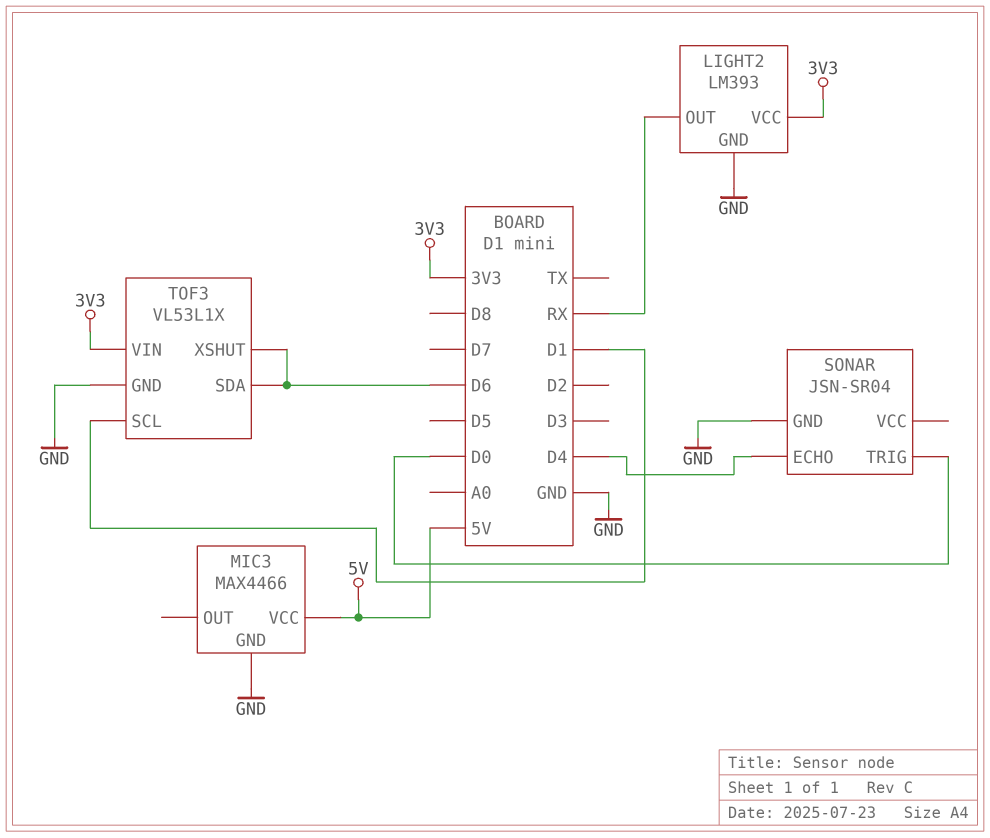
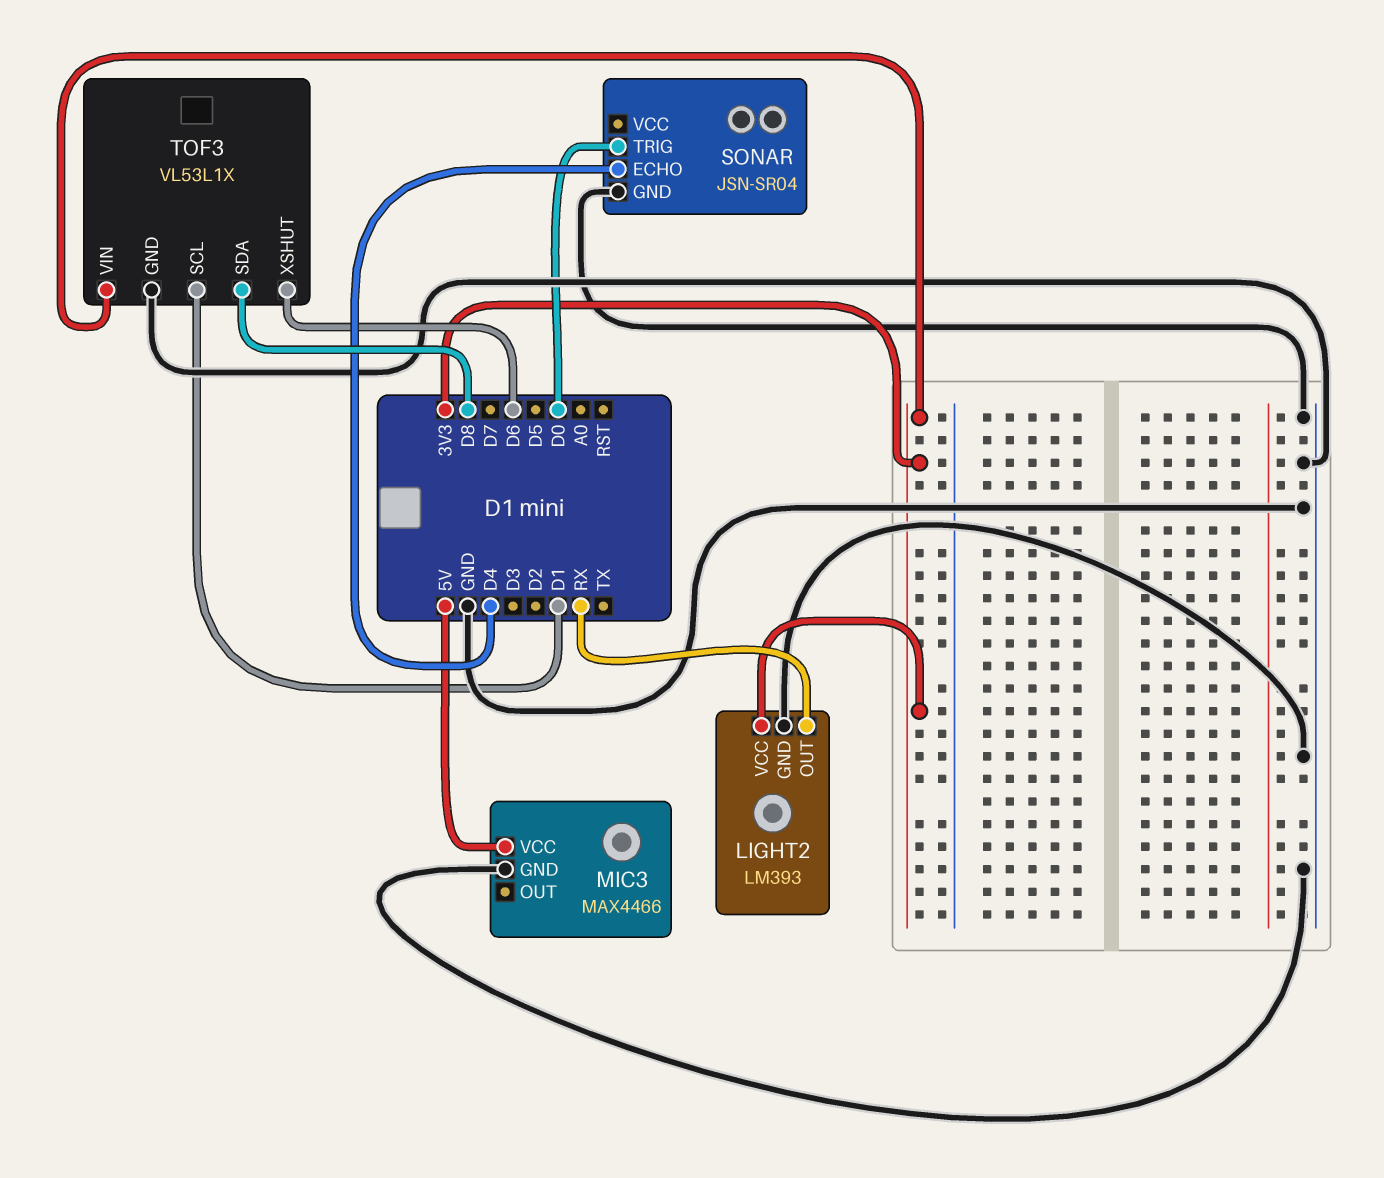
TOF3 pin SDA: D6 -> D8

